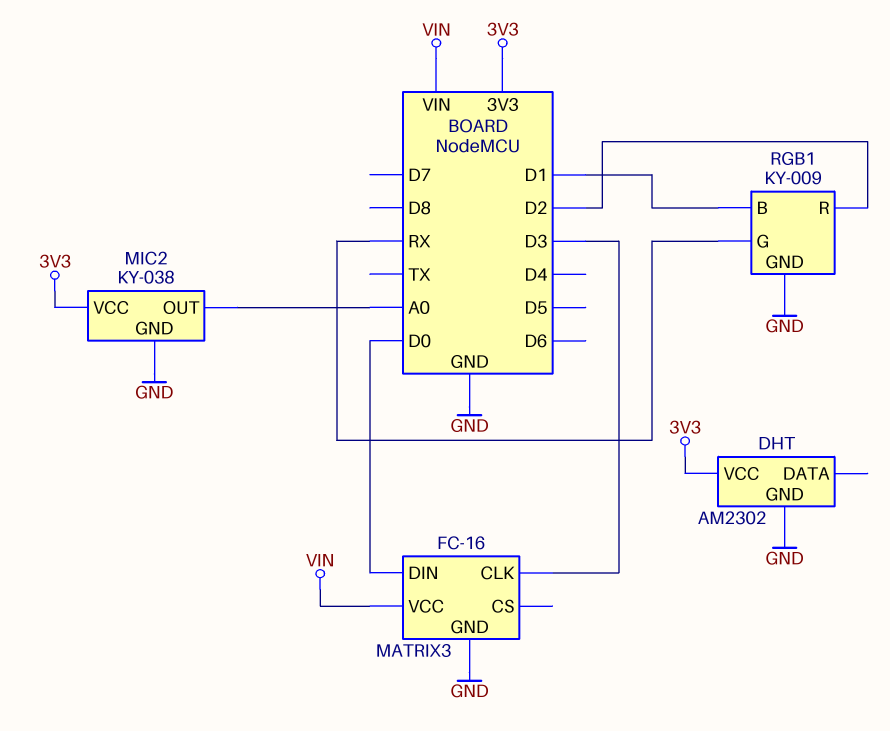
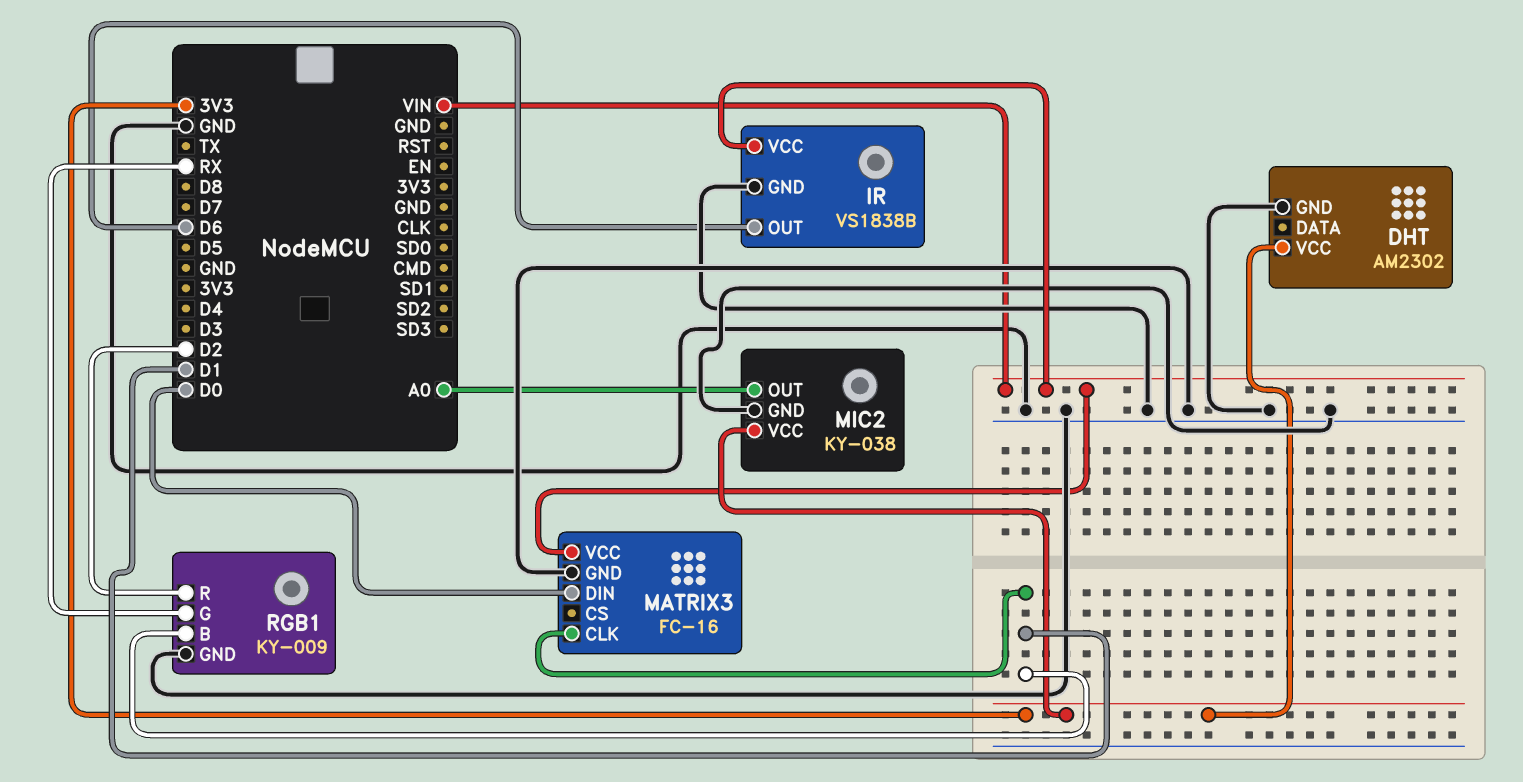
IR: none -> VS1838B
IR pin GND: none -> GND
IR pin OUT: none -> D6
IR pin VCC: none -> VIN
MATRIX3 pin CLK: D3 -> D1

